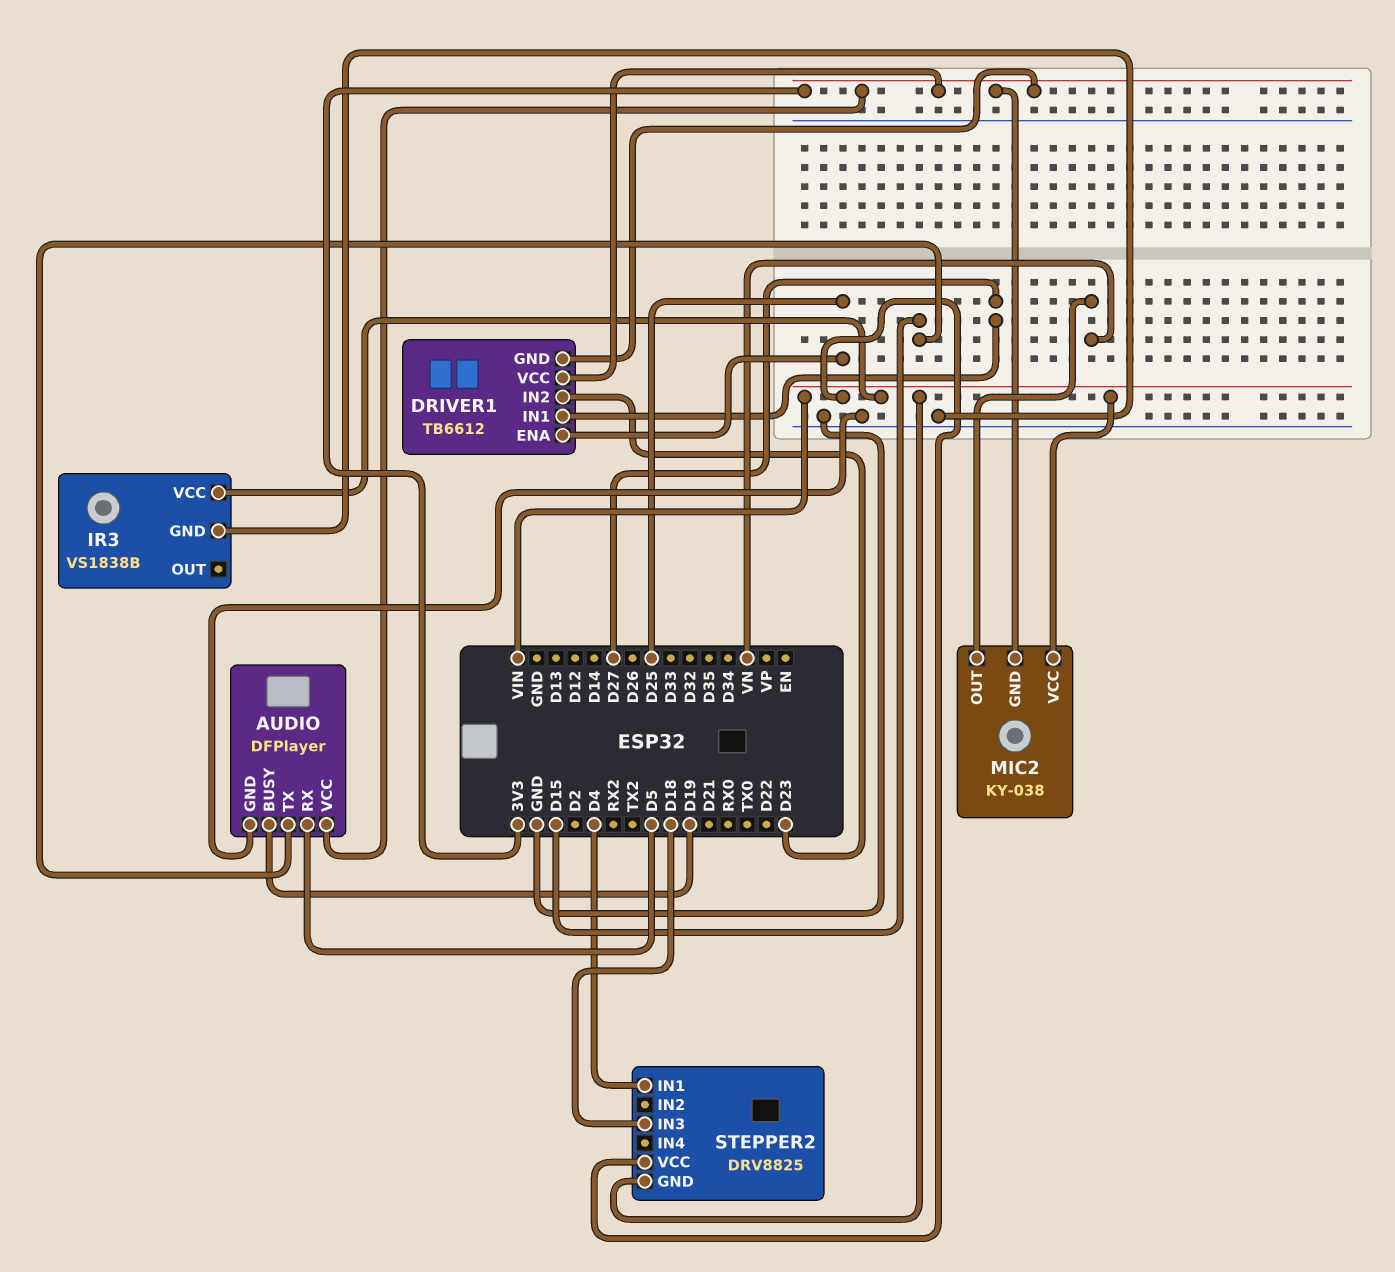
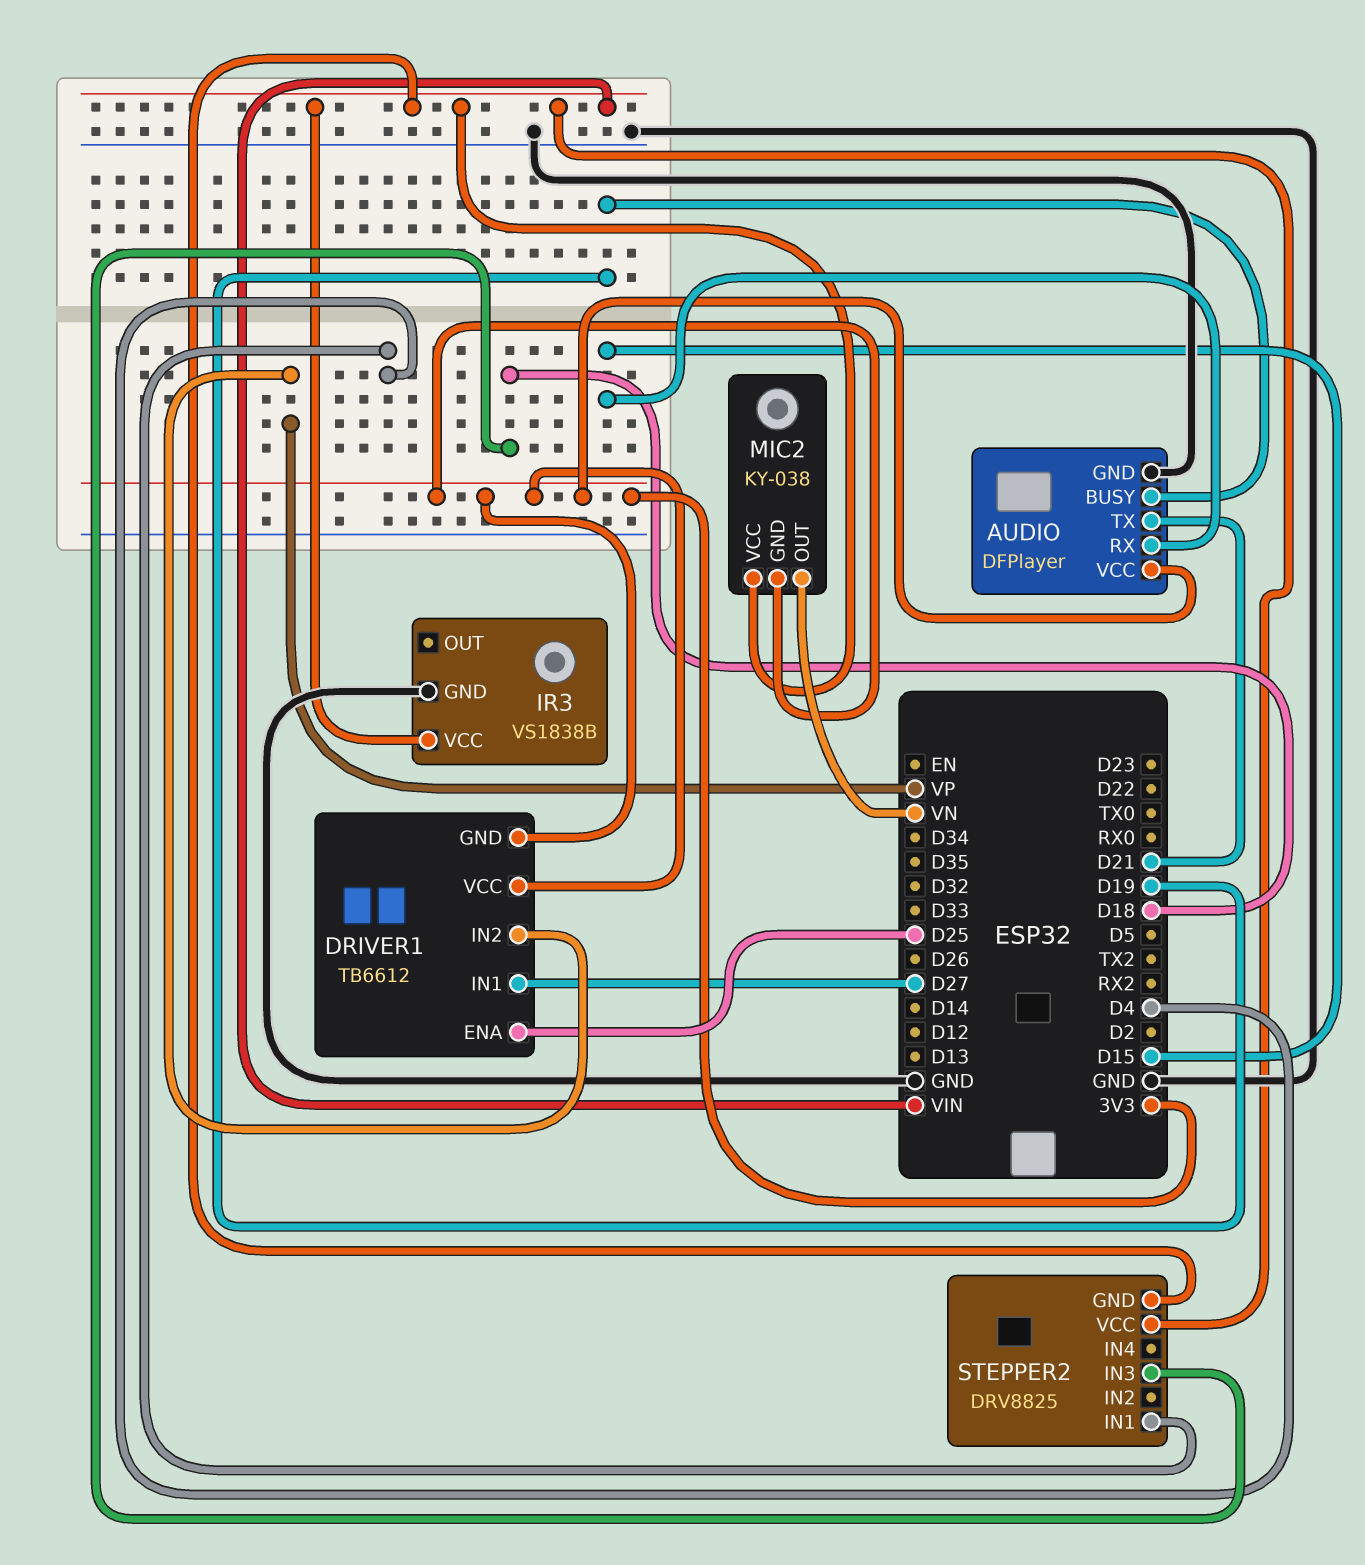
AUDIO pin RX: D5 -> D15
AUDIO pin TX: D15 -> D21
DRIVER1 pin IN2: D23 -> VP

